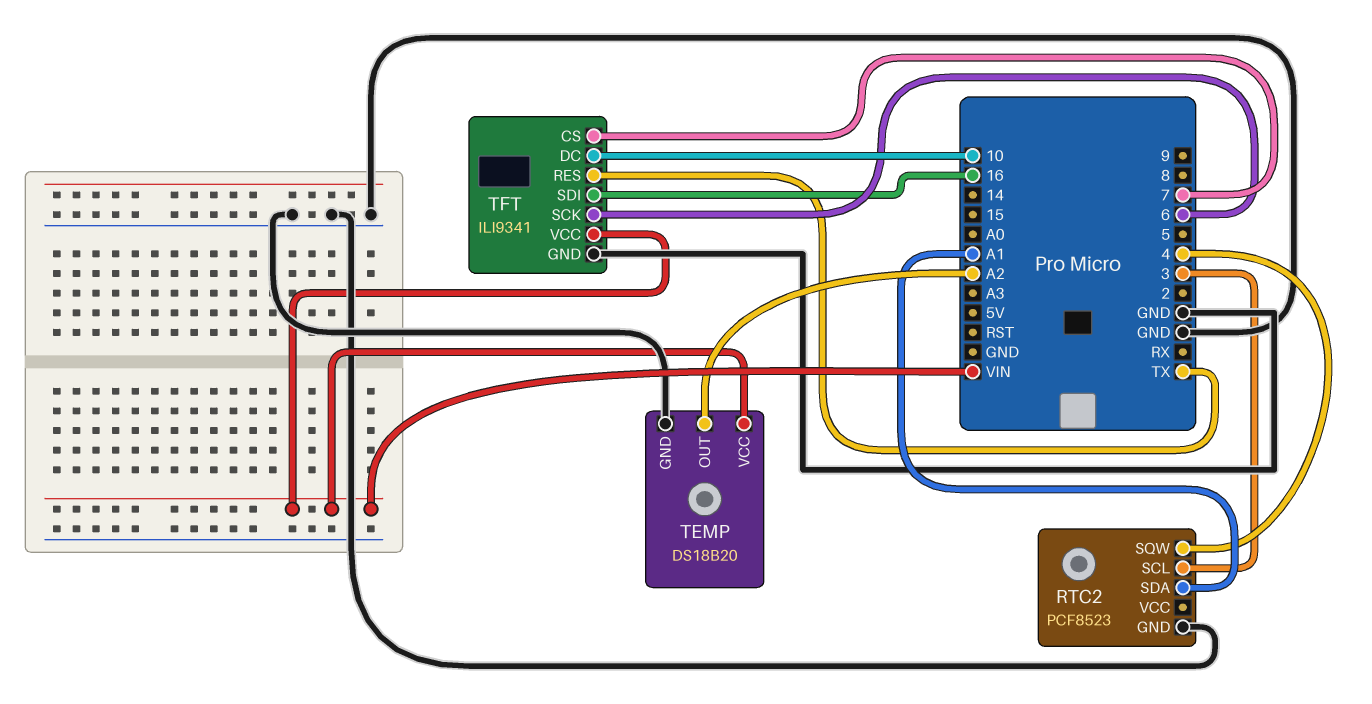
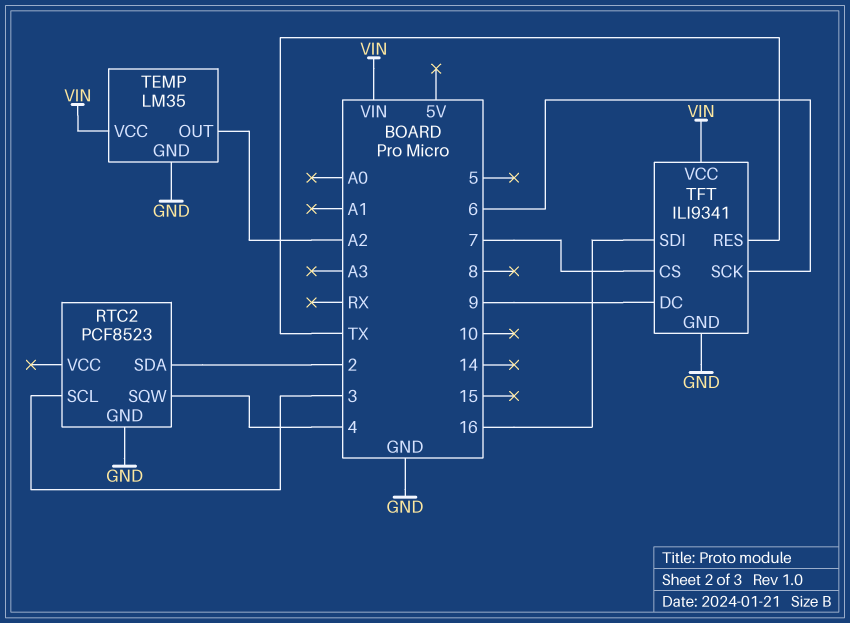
RTC2 pin SDA: A1 -> 2
TEMP: DS18B20 -> LM35
TFT pin DC: 10 -> 9

